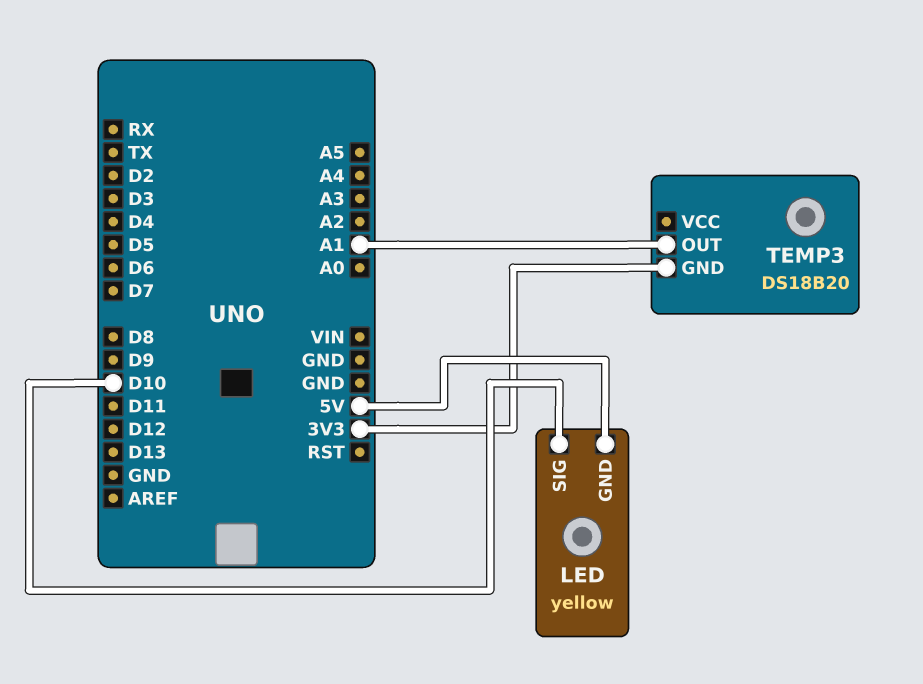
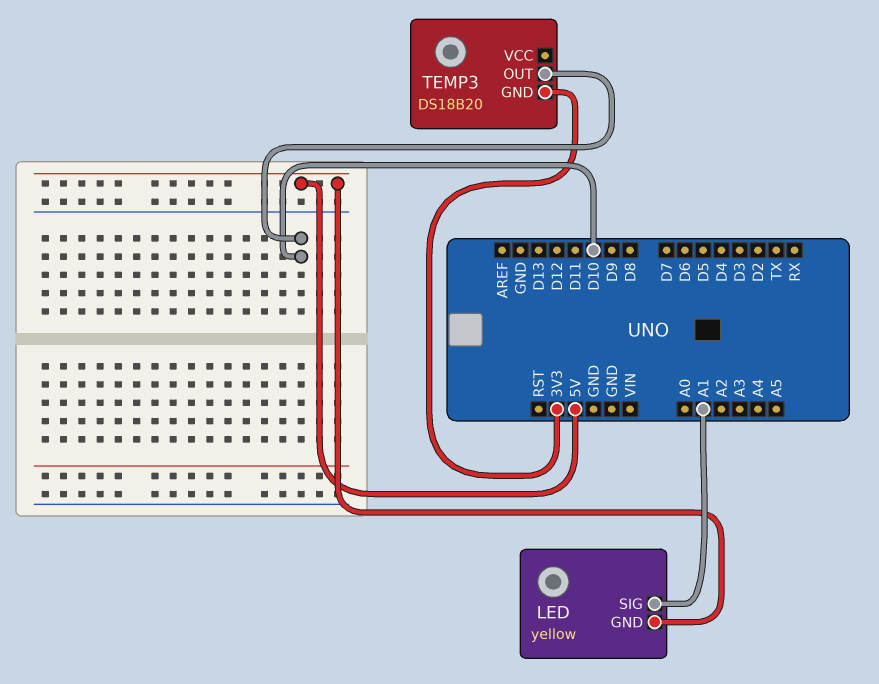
LED pin SIG: D10 -> A1
TEMP3 pin OUT: A1 -> D10

